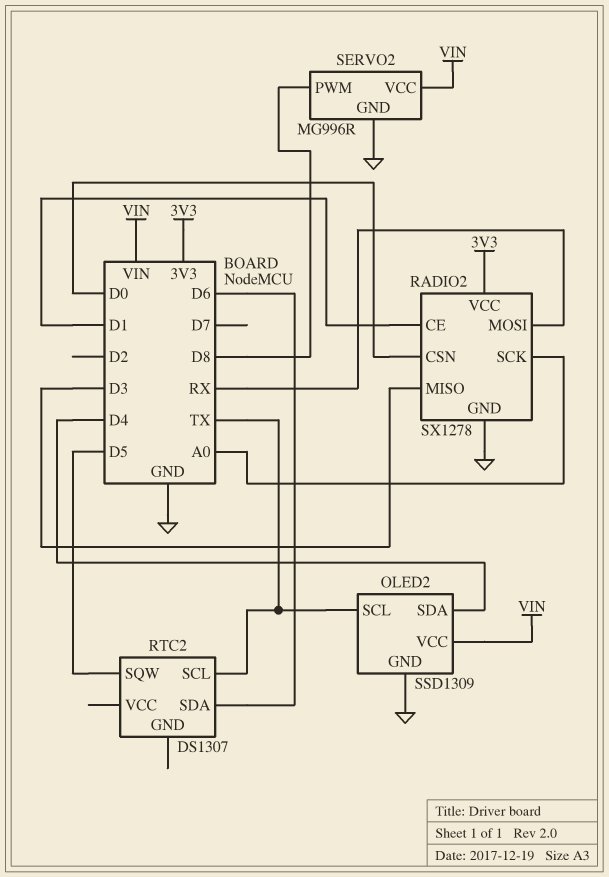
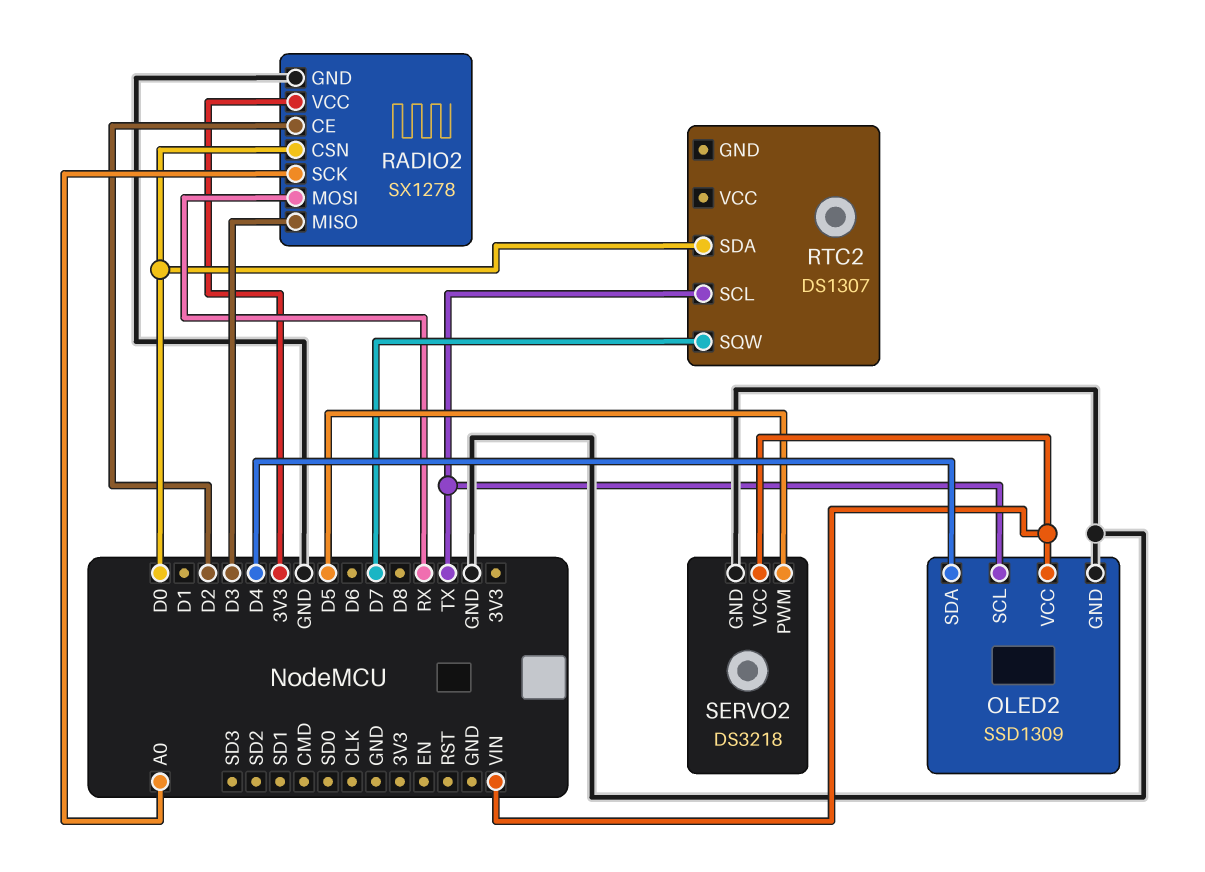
RADIO2 pin CE: D1 -> D2
RTC2 pin SDA: D6 -> D0
RTC2 pin SQW: D5 -> D7
SERVO2: MG996R -> DS3218
SERVO2 pin PWM: D8 -> D5

